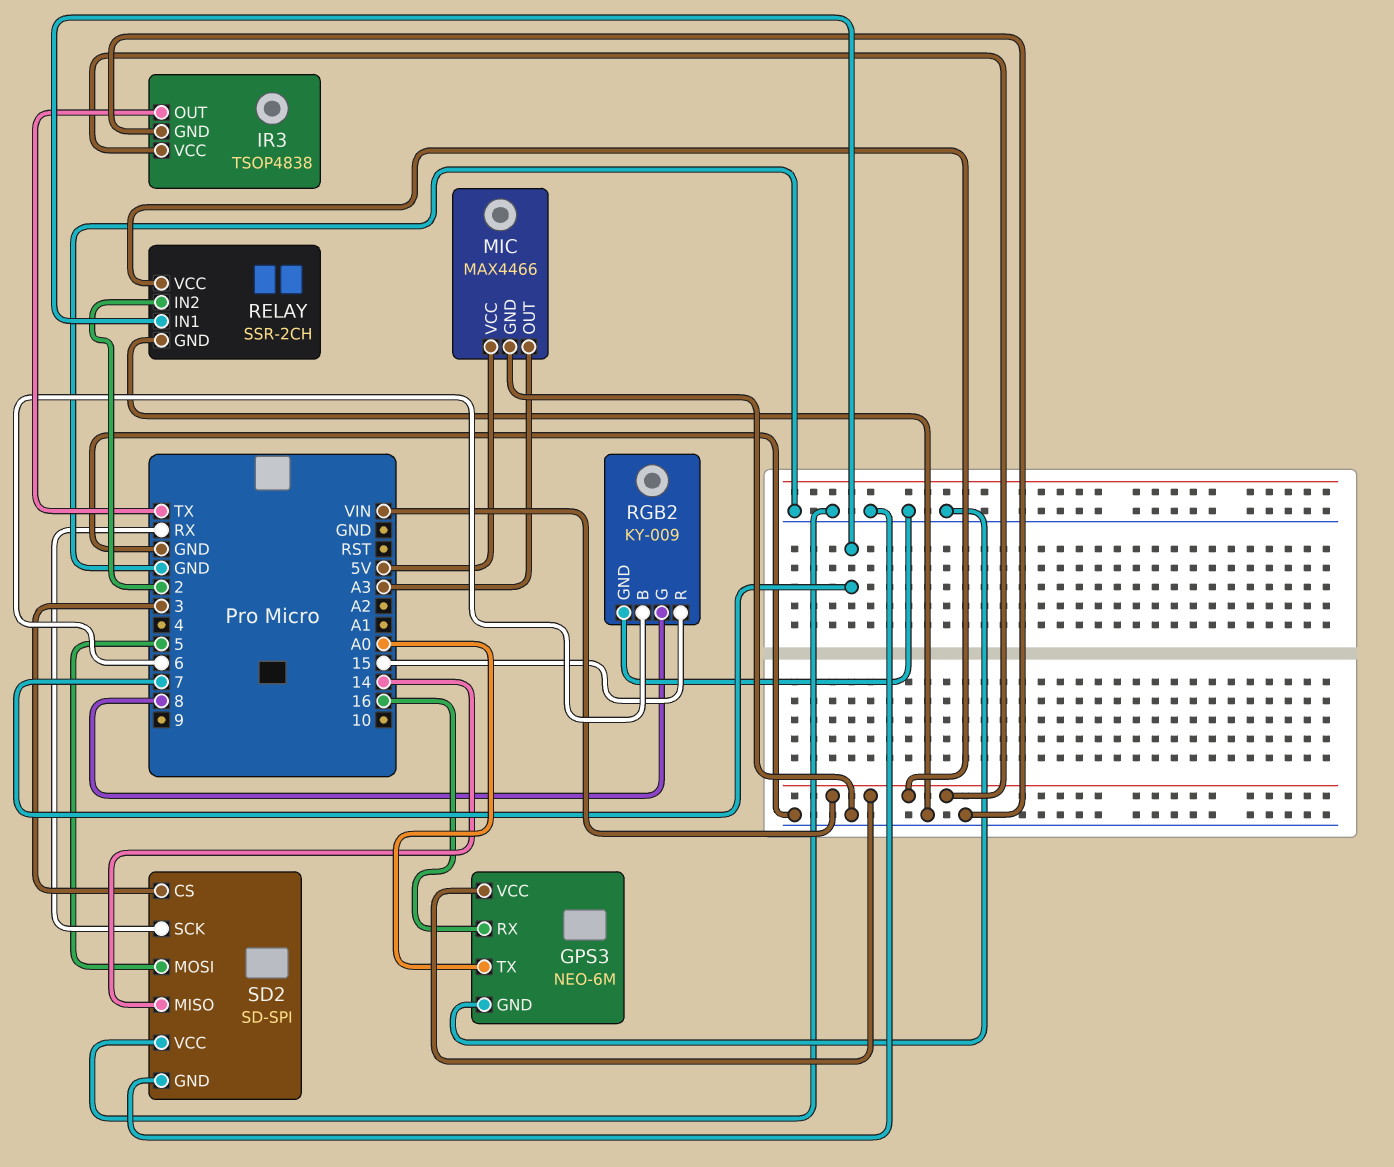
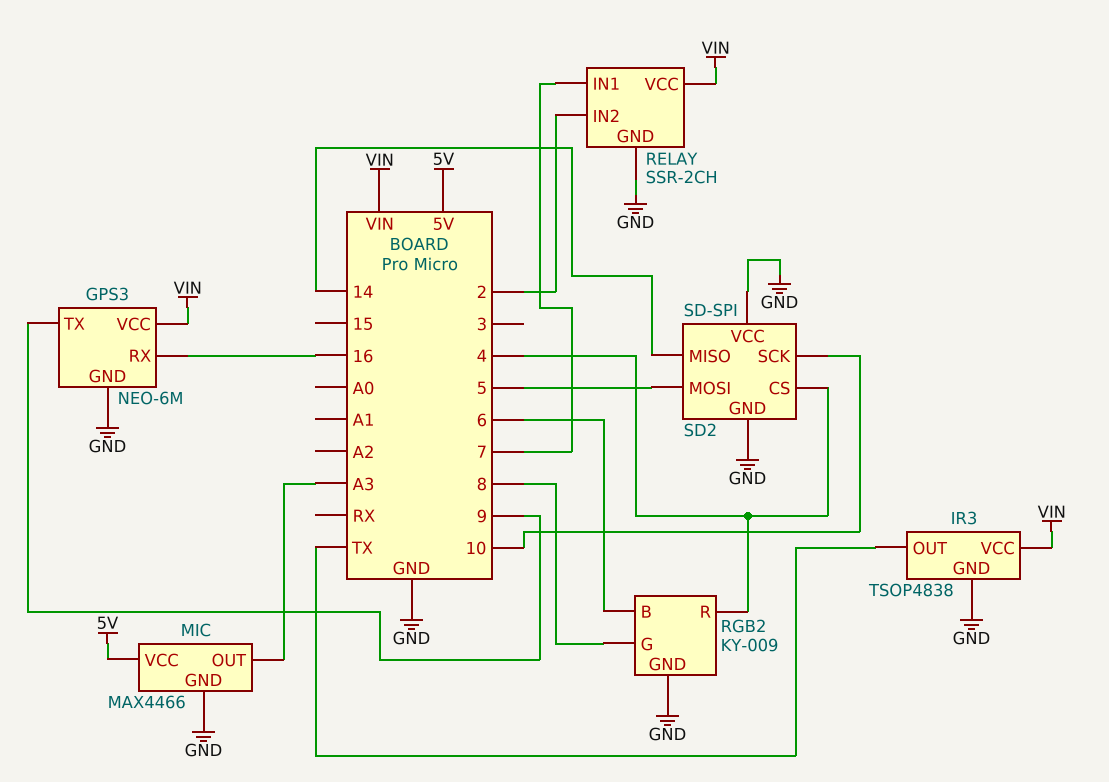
GPS3 pin TX: A0 -> 9
RGB2 pin R: 15 -> 4
SD2 pin CS: 3 -> 4
SD2 pin SCK: RX -> 10

